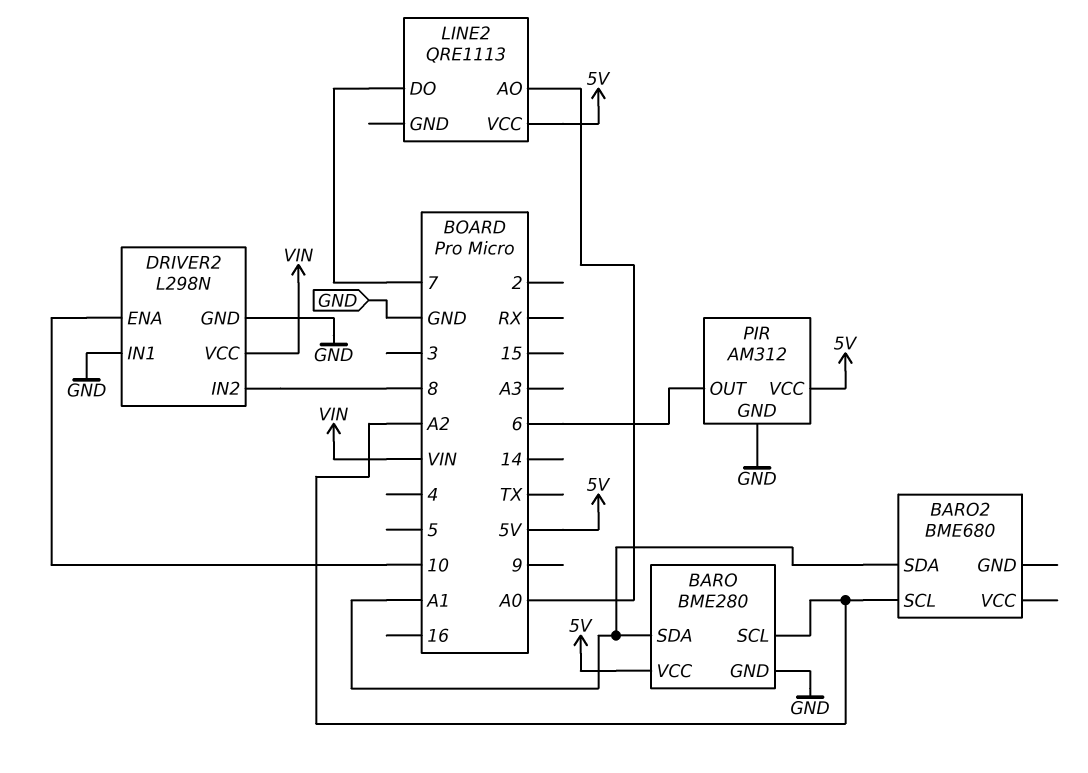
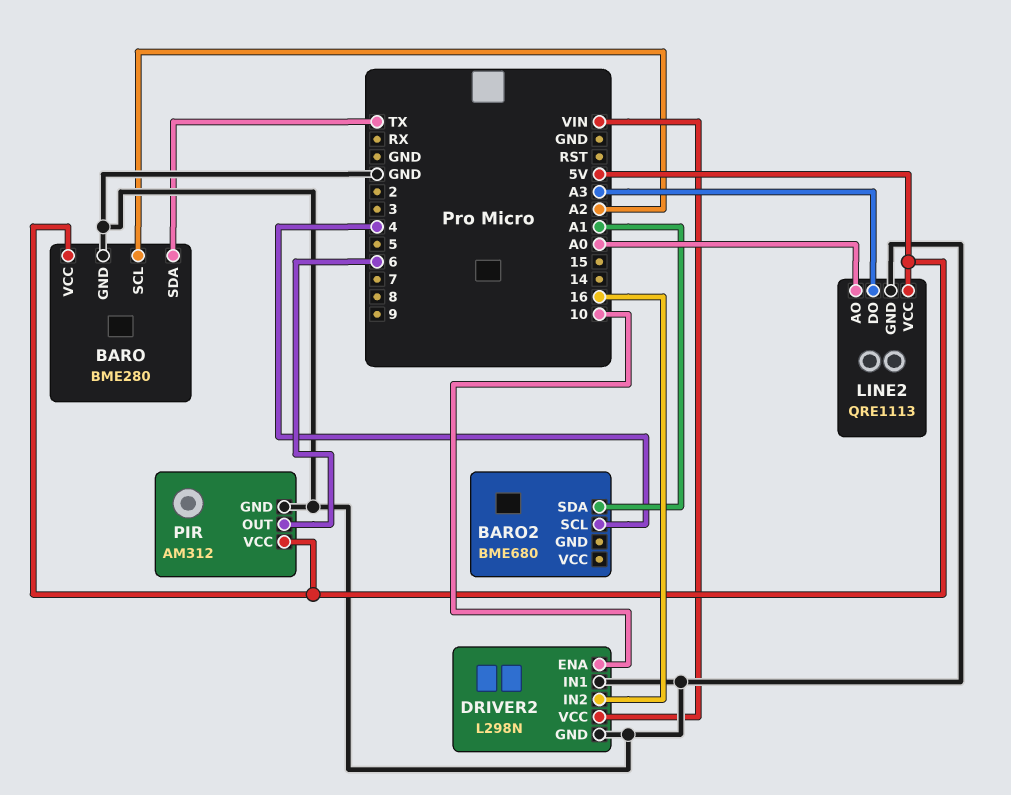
BARO pin SDA: A1 -> TX
BARO2 pin SCL: A2 -> 4
DRIVER2 pin IN2: 8 -> 16
LINE2 pin DO: 7 -> A3
LINE2 pin GND: none -> GND

